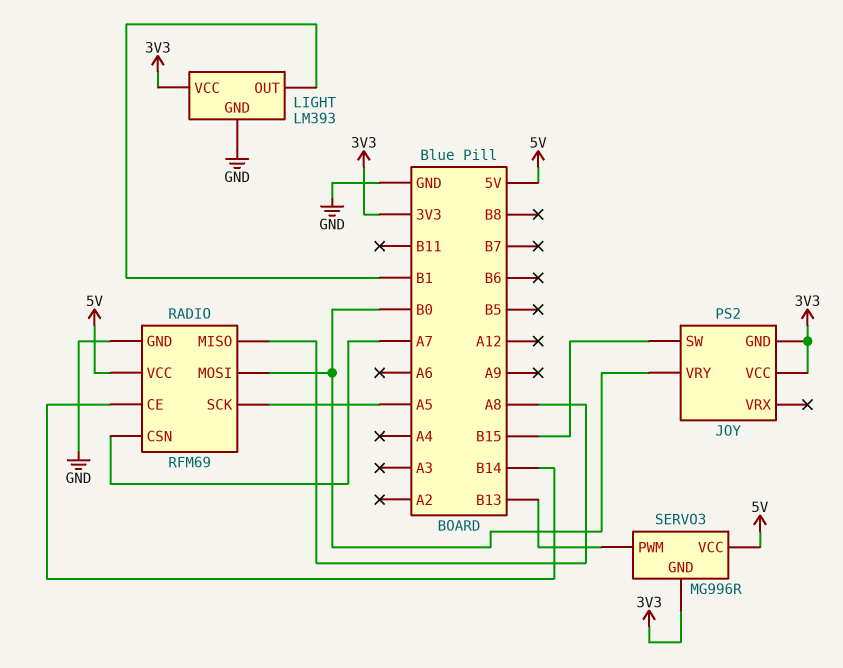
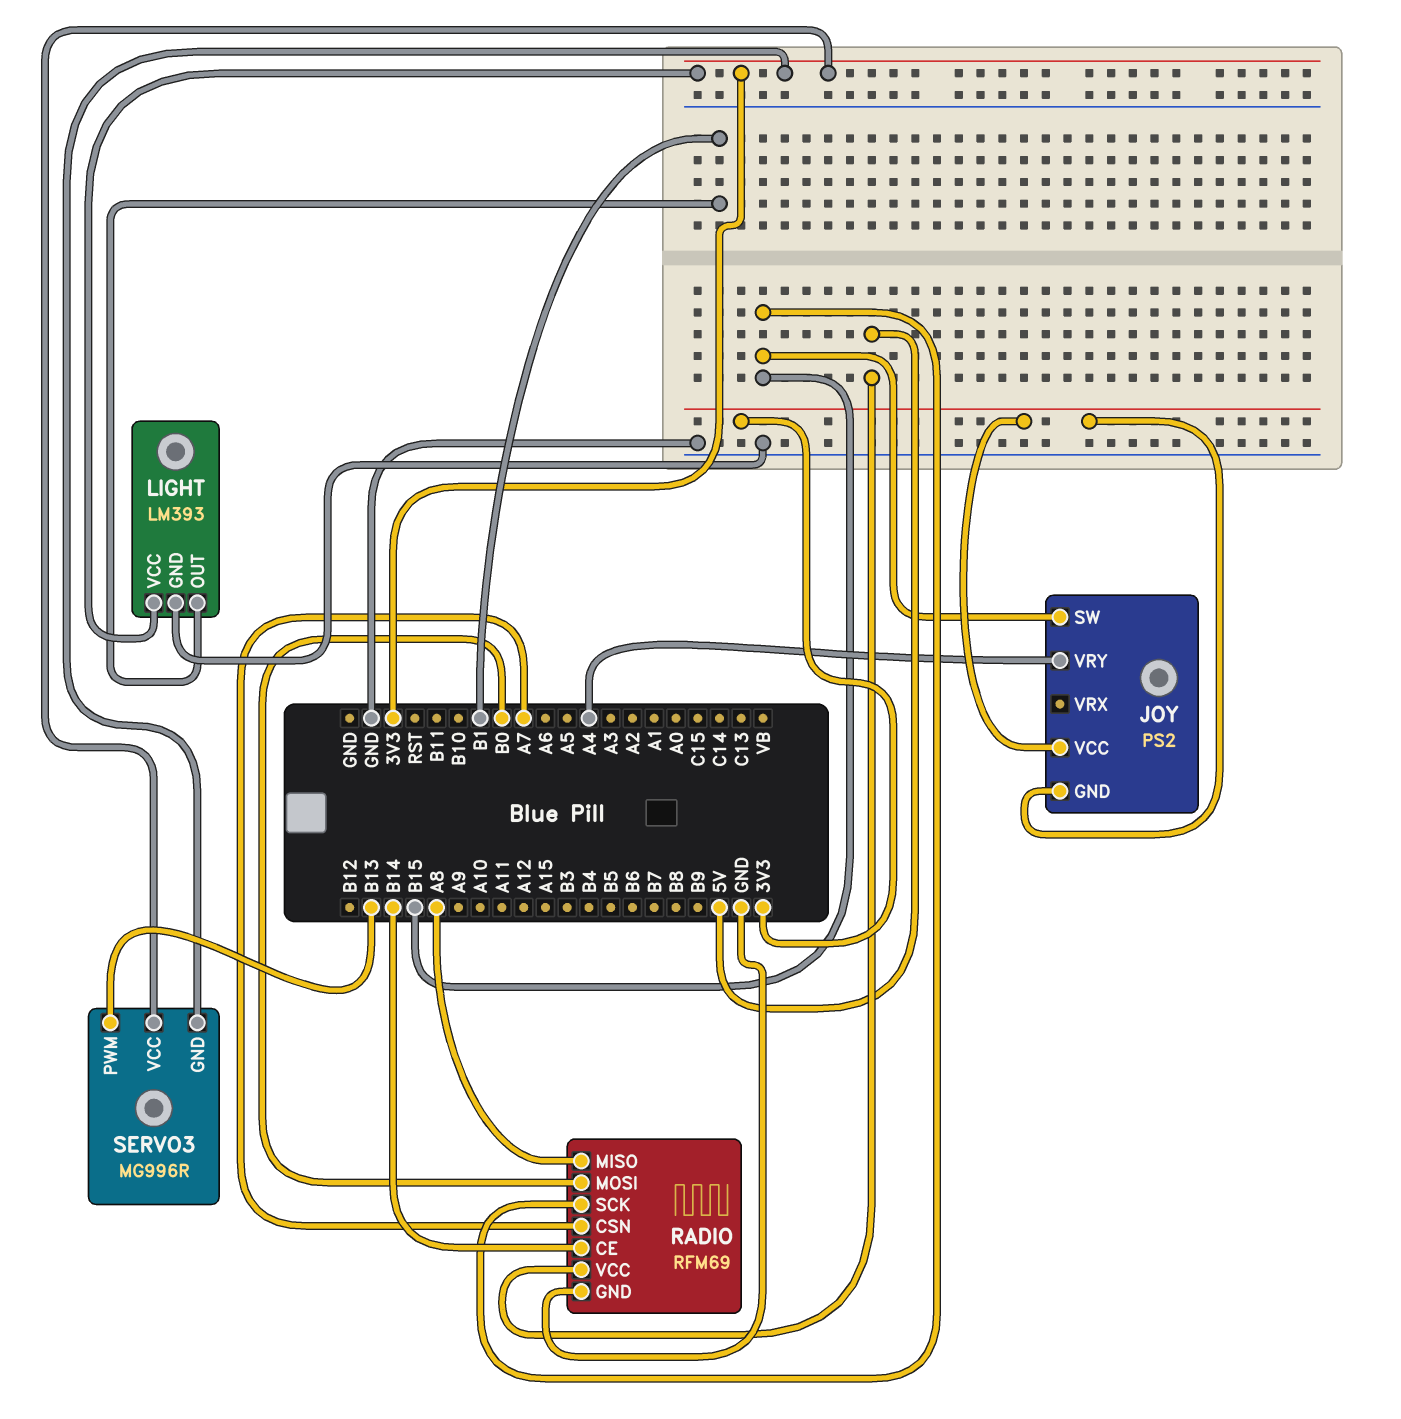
JOY pin VRY: B0 -> A4
RADIO pin SCK: A5 -> B15
SERVO3 pin VCC: 5V -> 3V3

